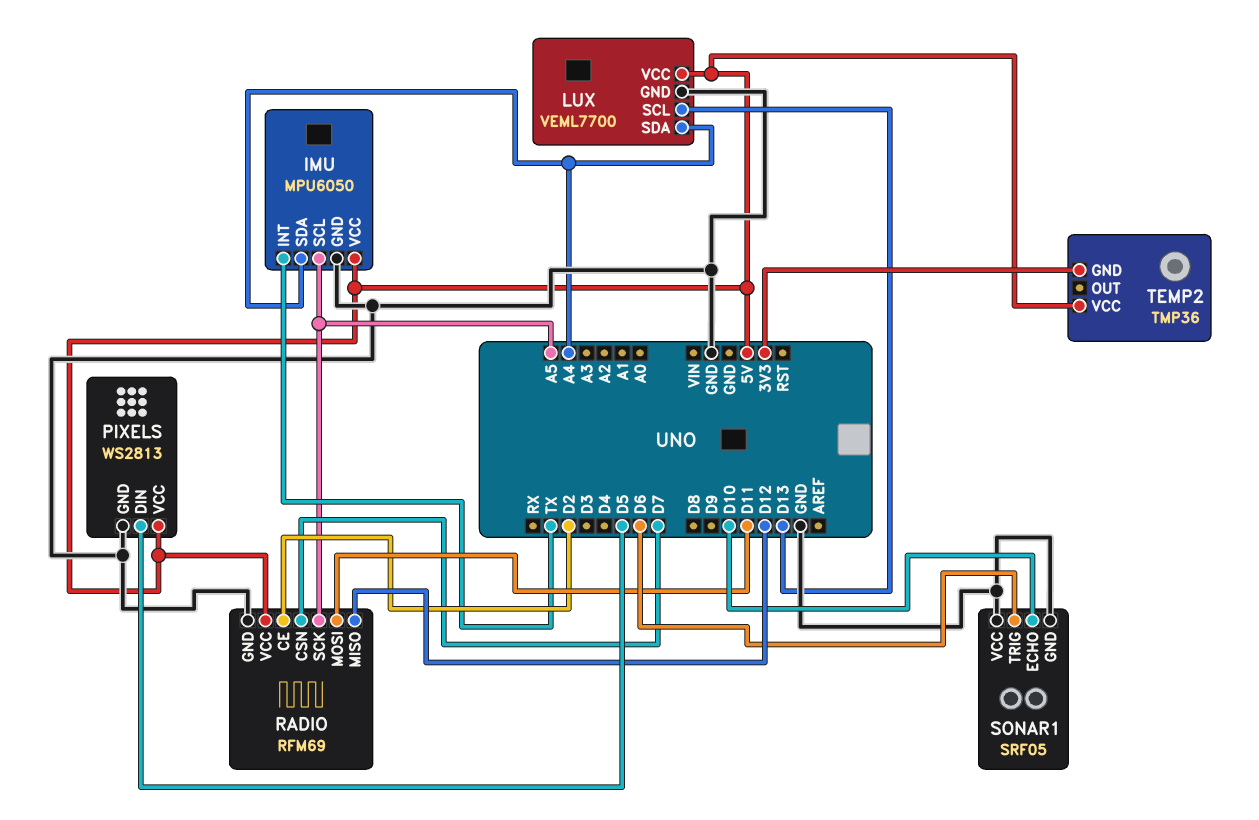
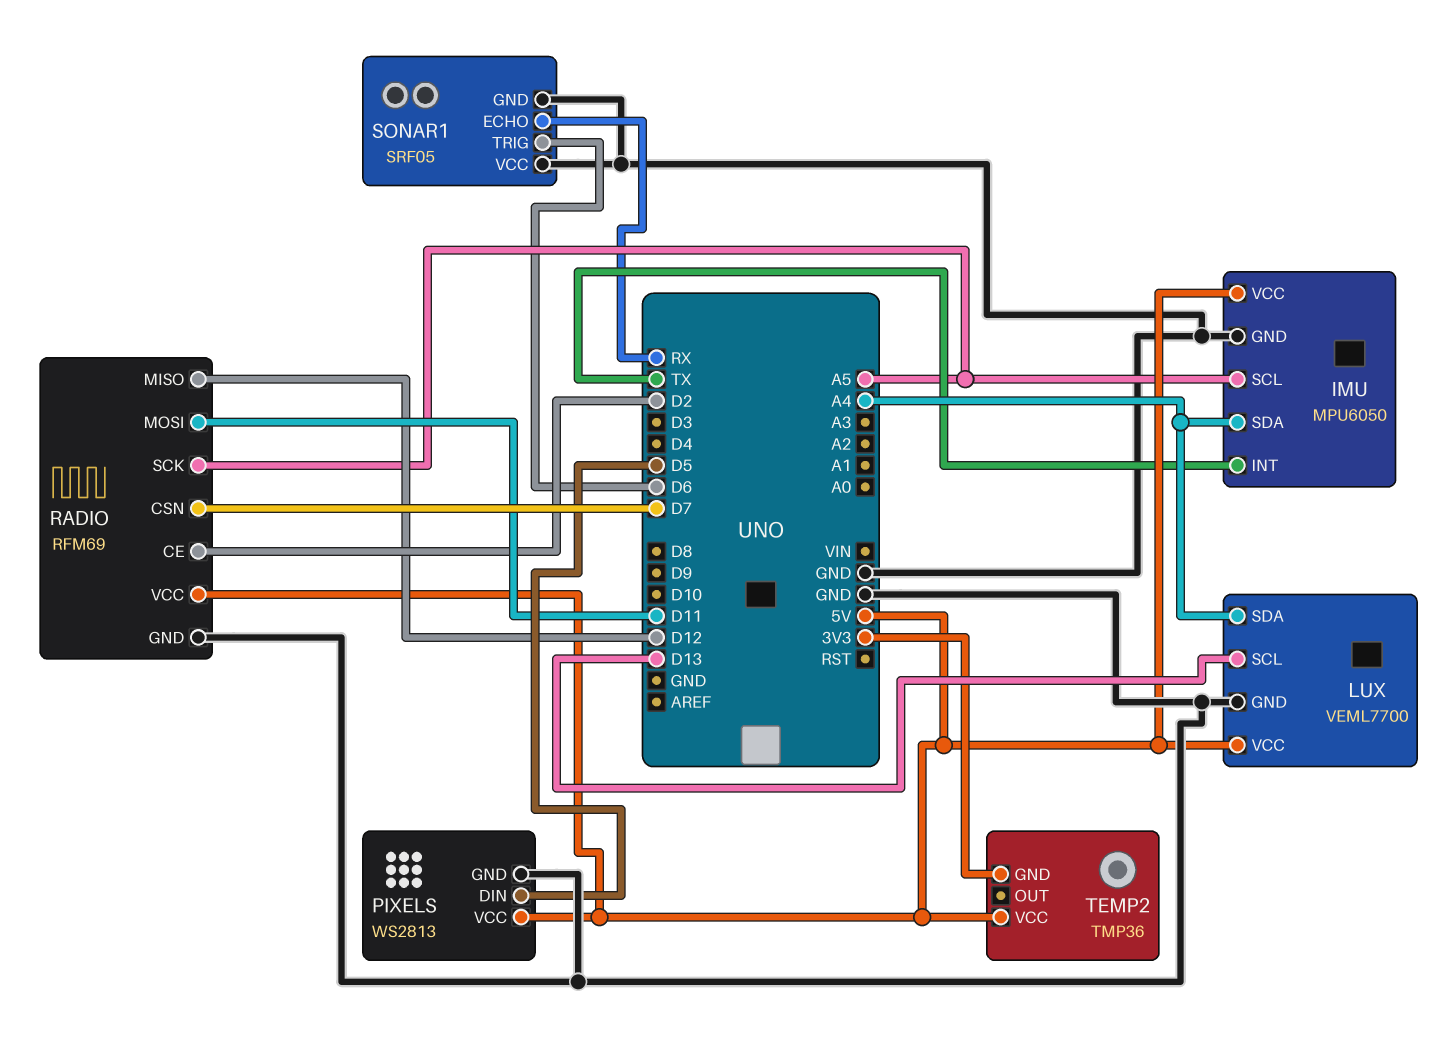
SONAR1 pin ECHO: D10 -> RX

